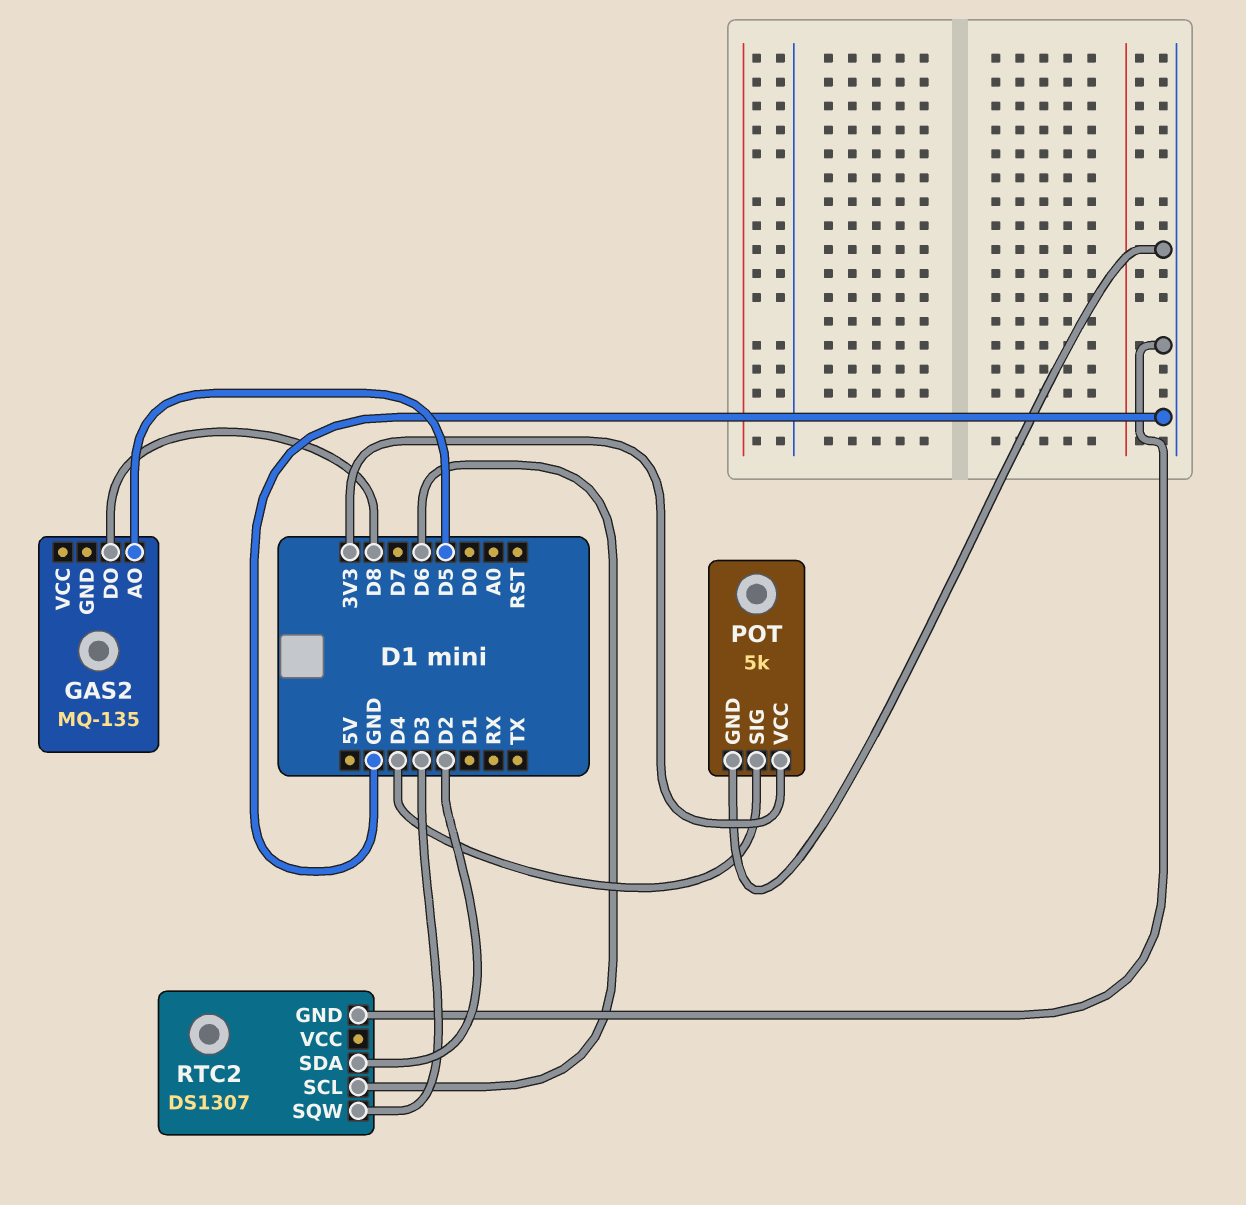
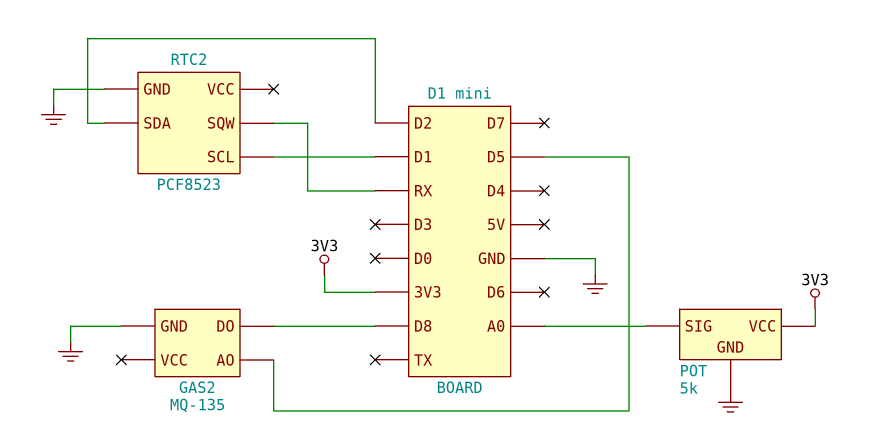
GAS2 pin GND: none -> GND
POT pin SIG: D4 -> A0
RTC2: DS1307 -> PCF8523
RTC2 pin SCL: D6 -> D1
RTC2 pin SQW: D3 -> RX

